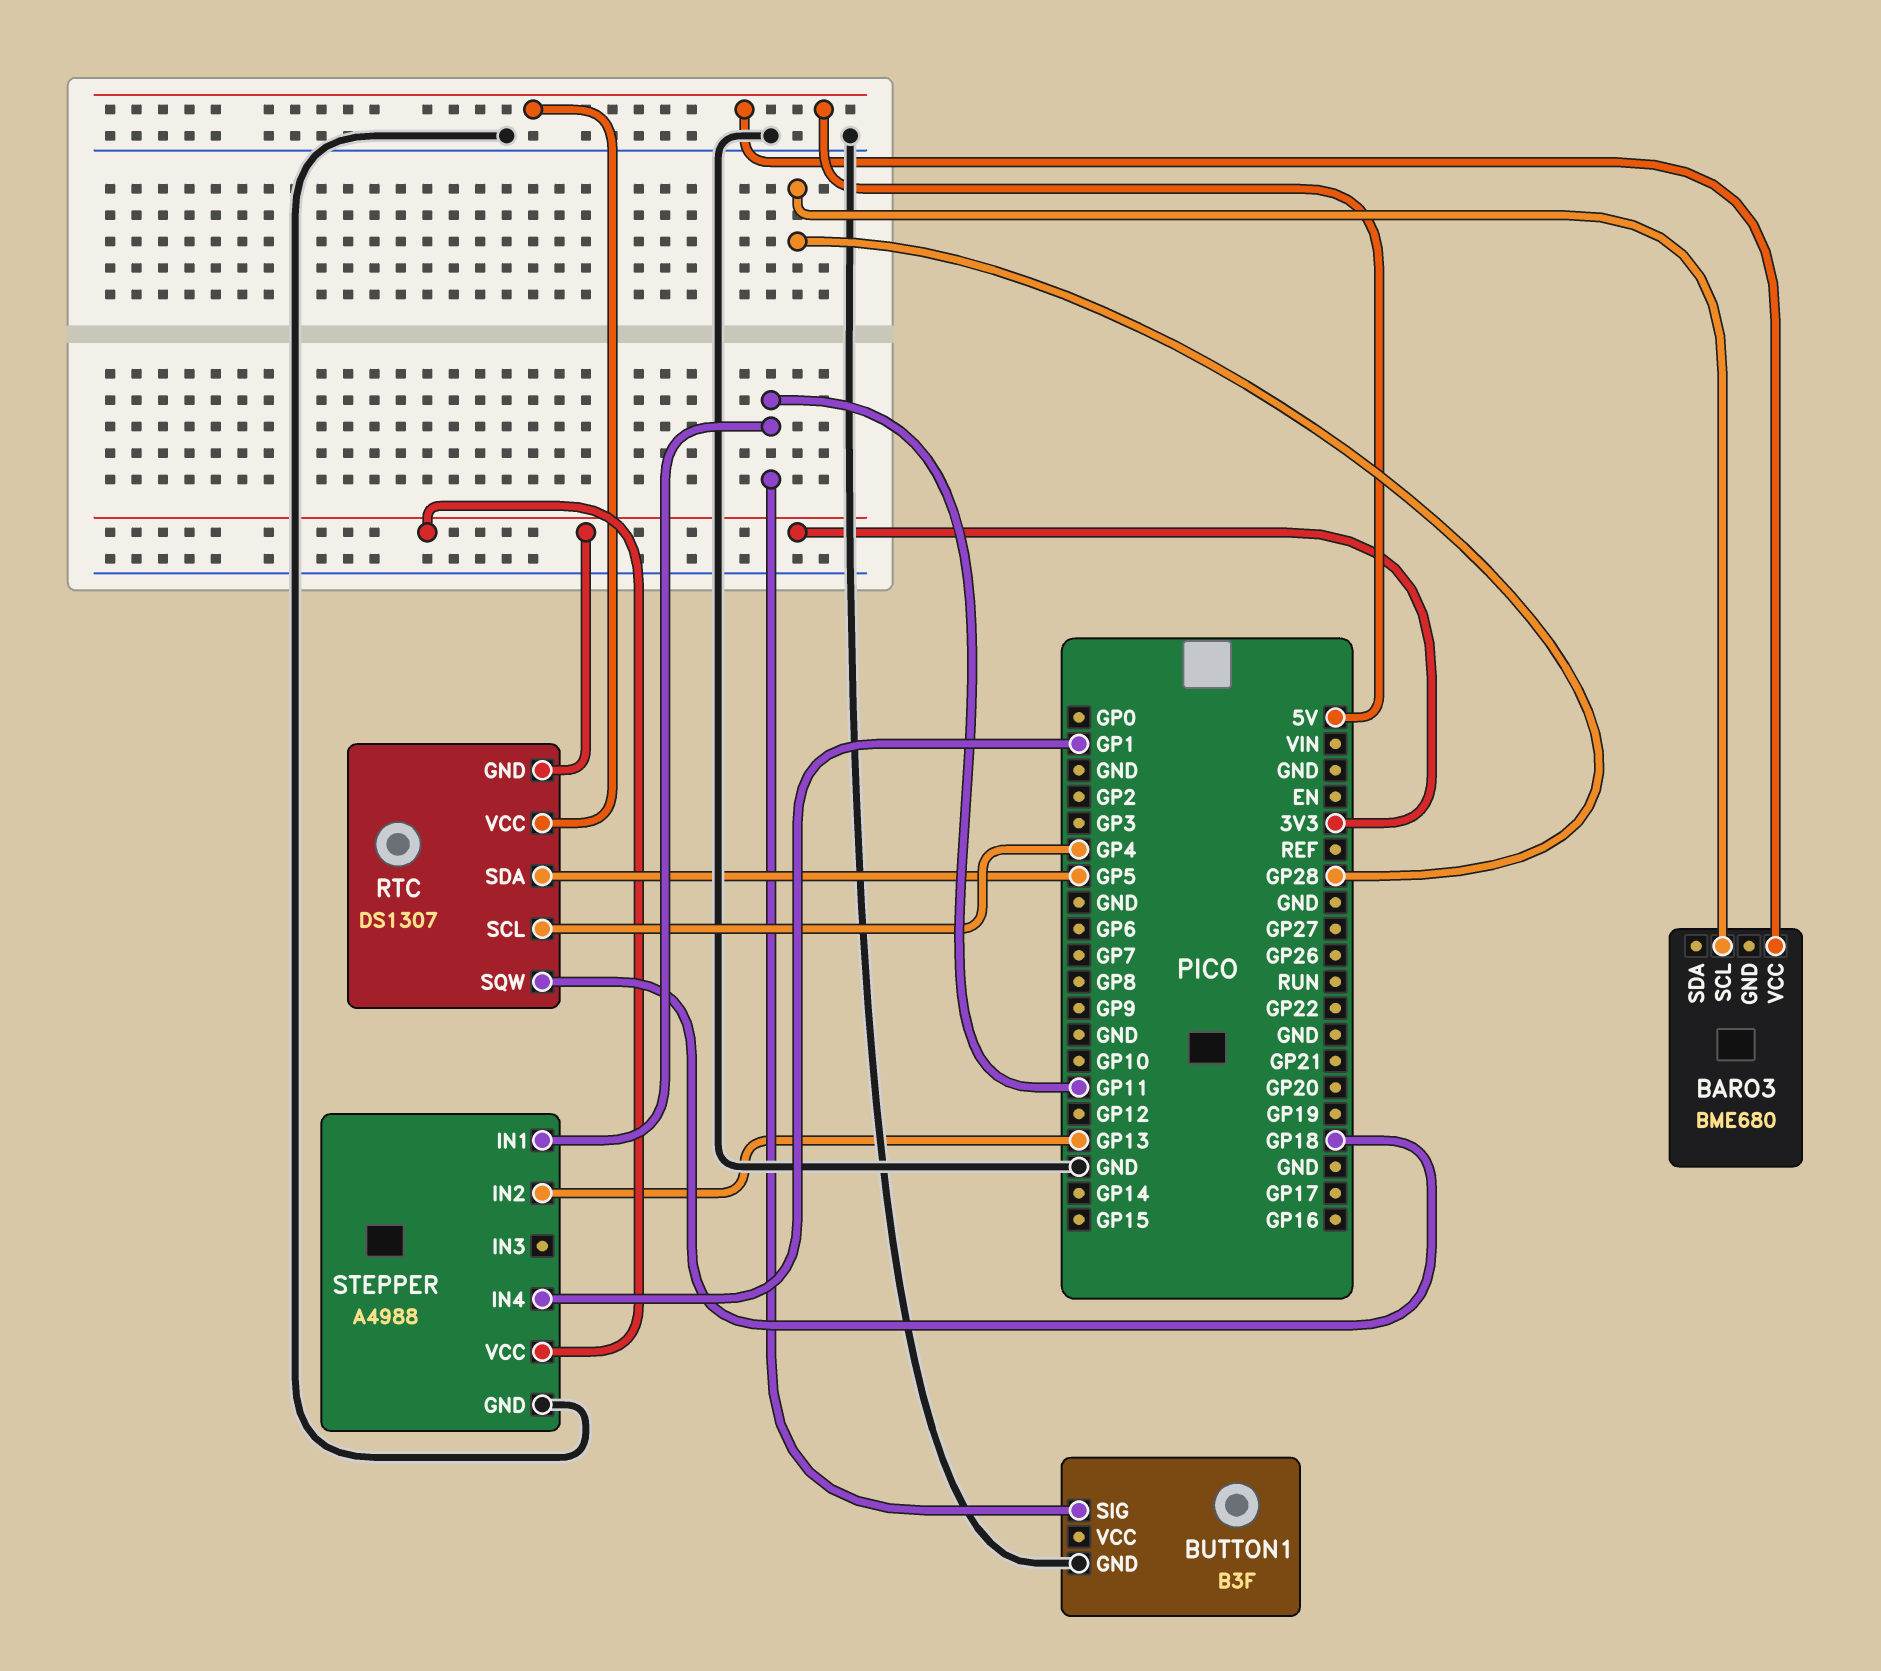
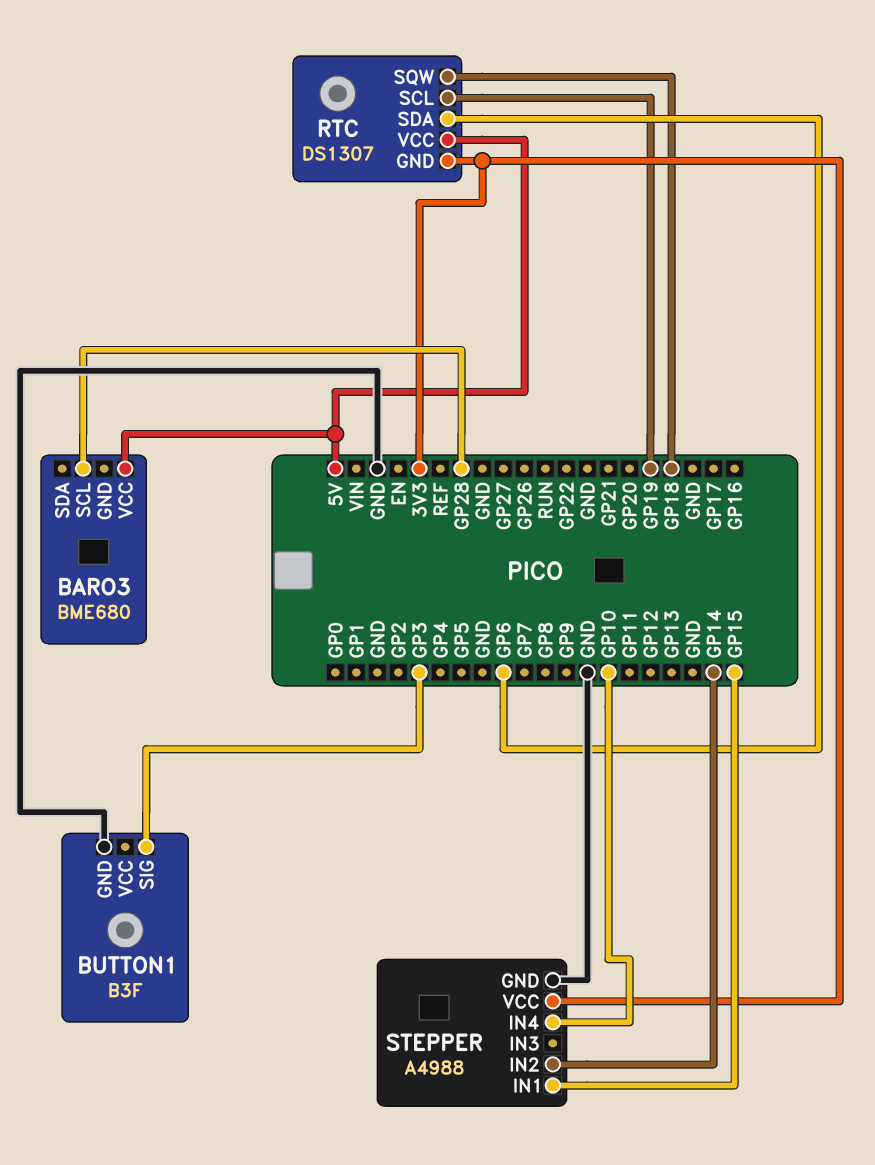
BUTTON1 pin SIG: GP11 -> GP3
RTC pin SCL: GP4 -> GP19
RTC pin SDA: GP5 -> GP6
STEPPER pin IN1: GP11 -> GP15
STEPPER pin IN2: GP13 -> GP14
STEPPER pin IN4: GP1 -> GP10

